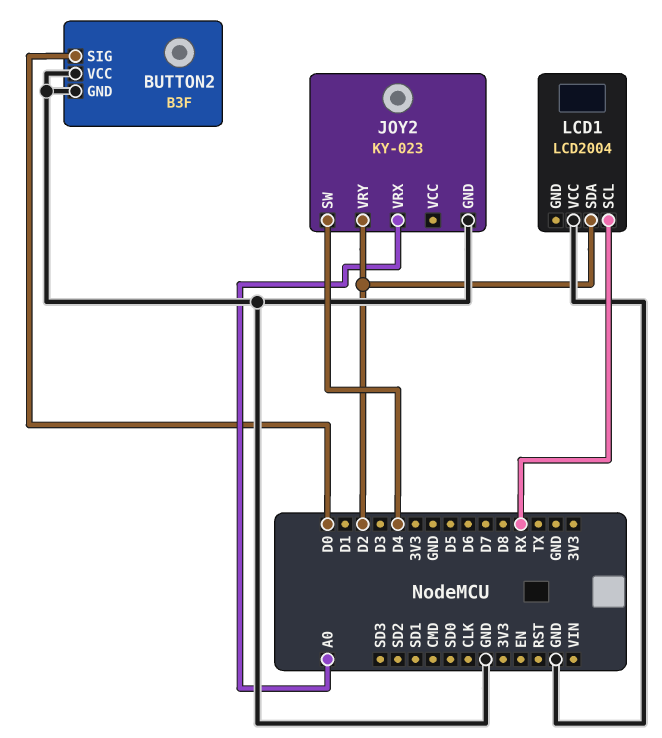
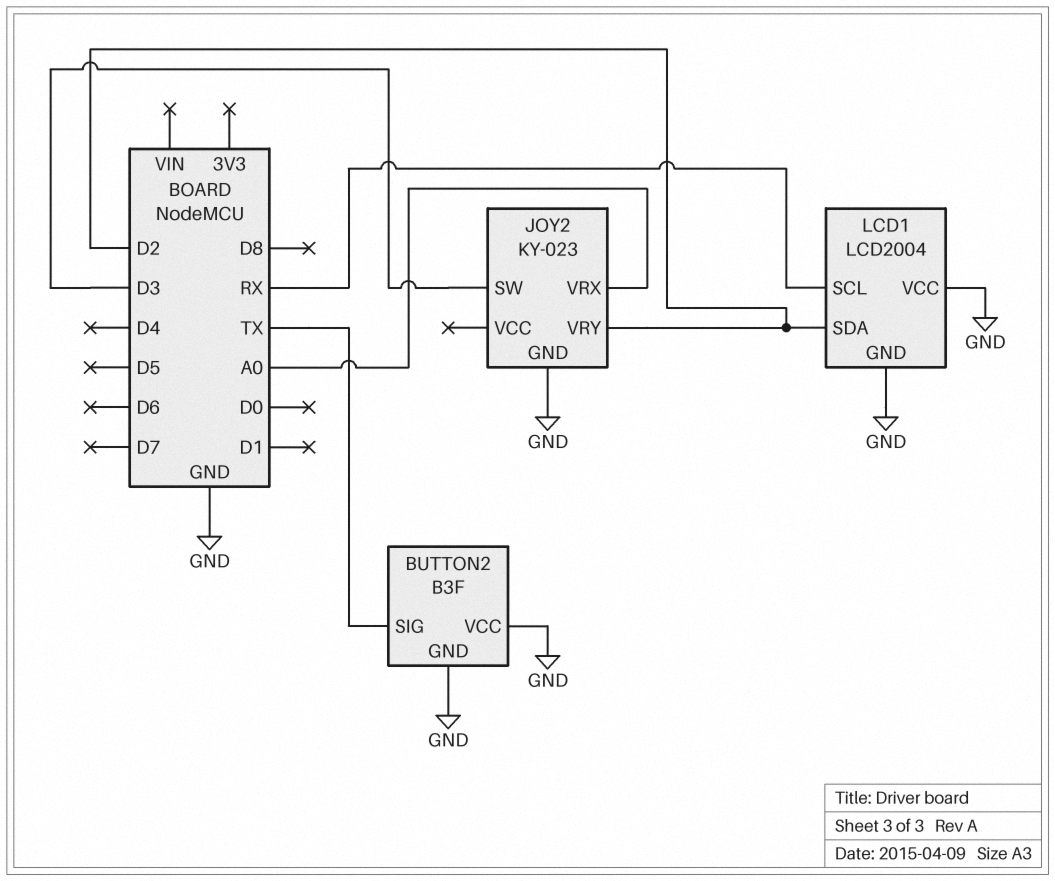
BUTTON2 pin SIG: D0 -> TX
JOY2 pin SW: D4 -> D3
LCD1 pin GND: none -> GND

